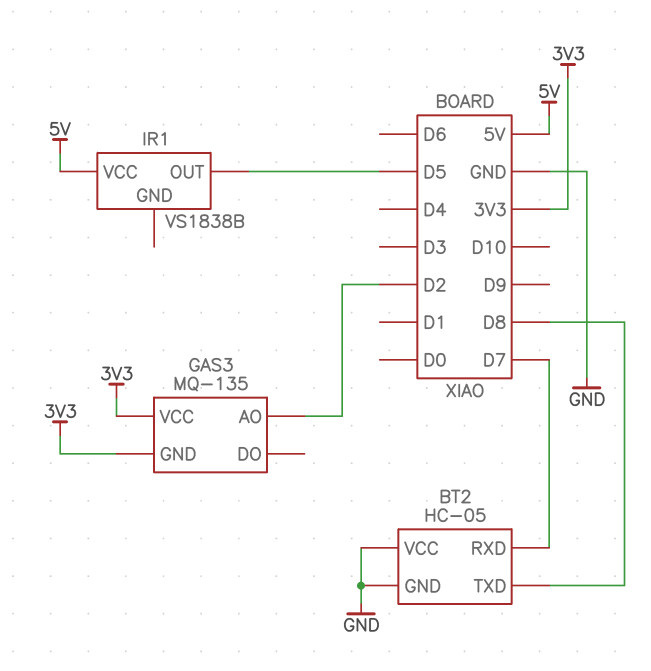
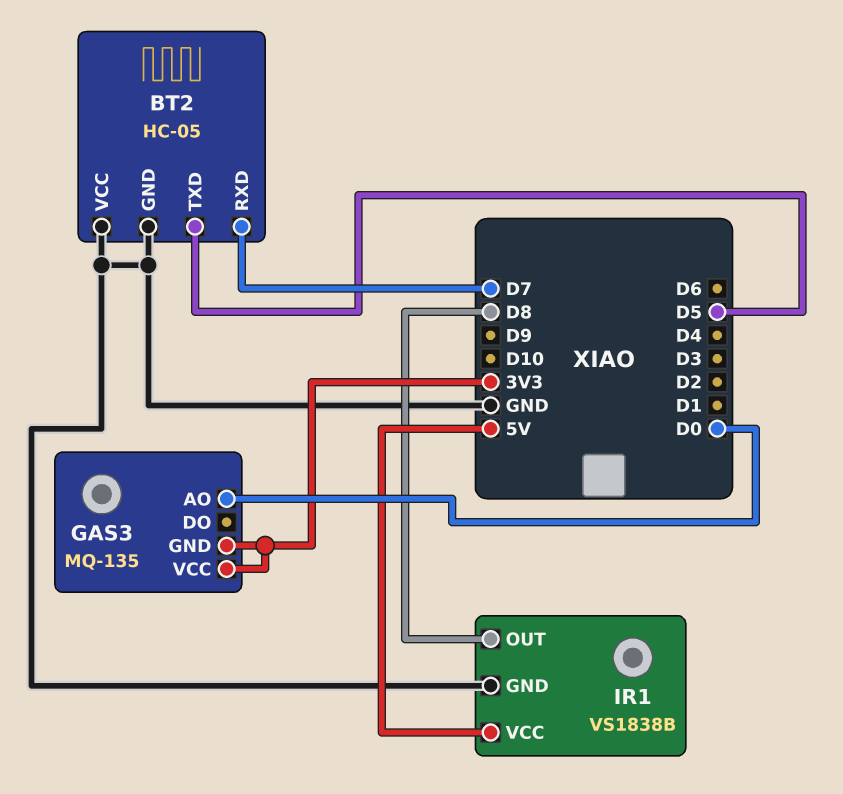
BT2 pin TXD: D8 -> D5
GAS3 pin AO: D2 -> D0
IR1 pin GND: none -> GND
IR1 pin OUT: D5 -> D8

